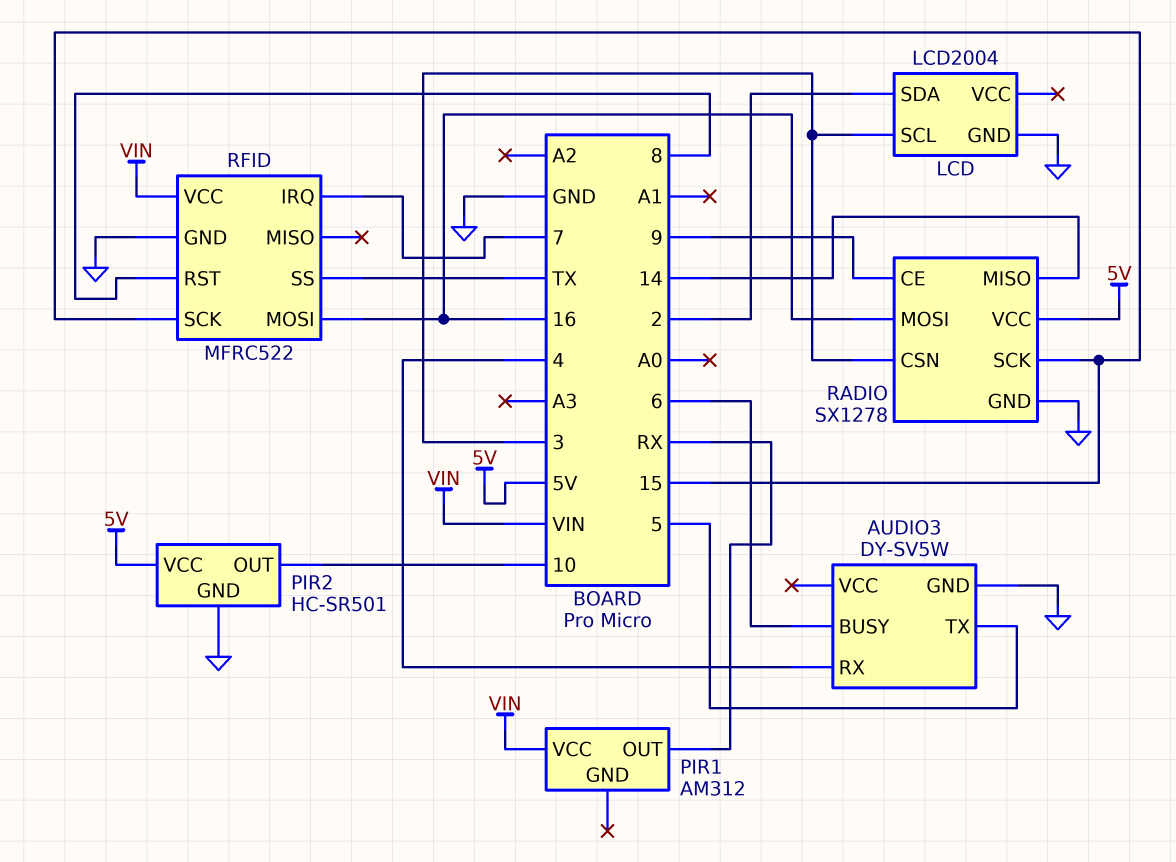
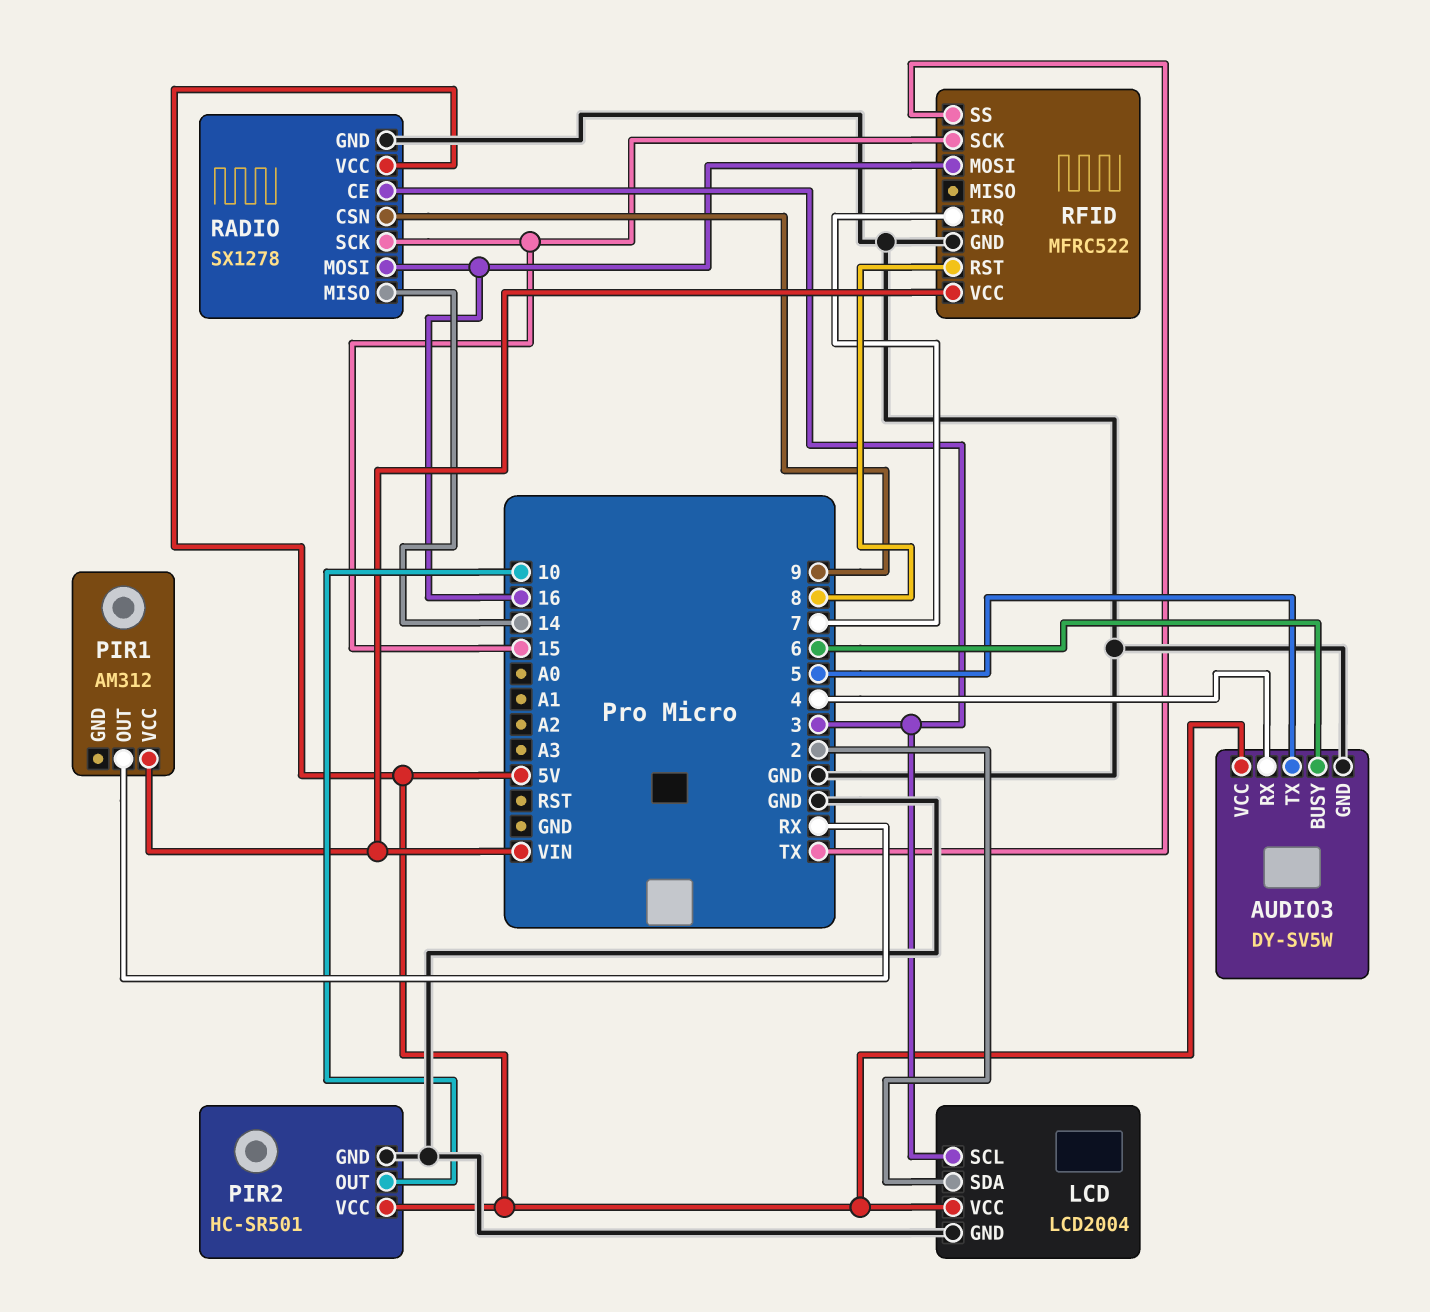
AUDIO3 pin VCC: none -> 5V
LCD pin VCC: none -> 5V
RADIO pin CE: 9 -> 3
RADIO pin CSN: 3 -> 9

